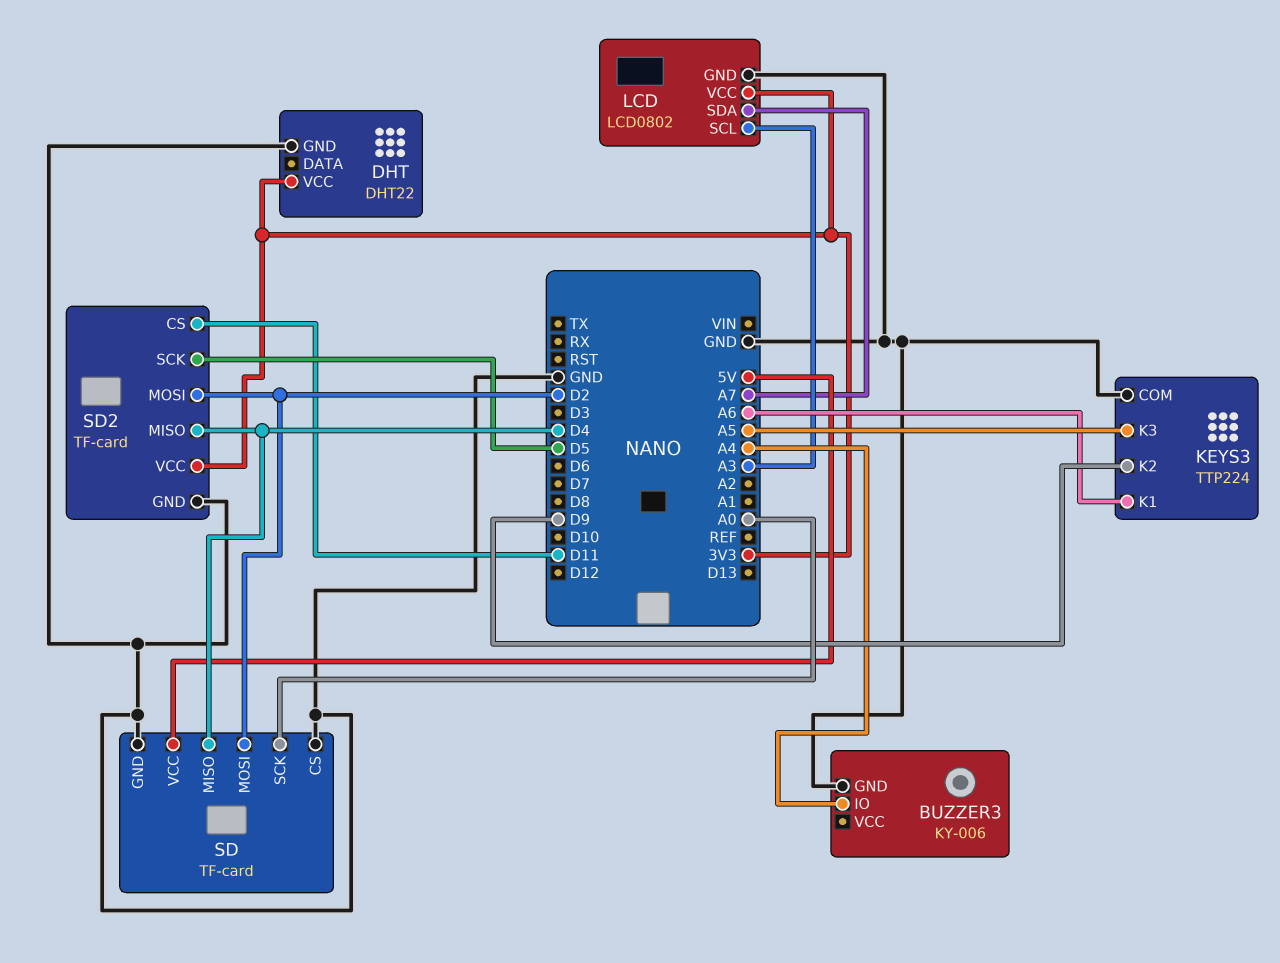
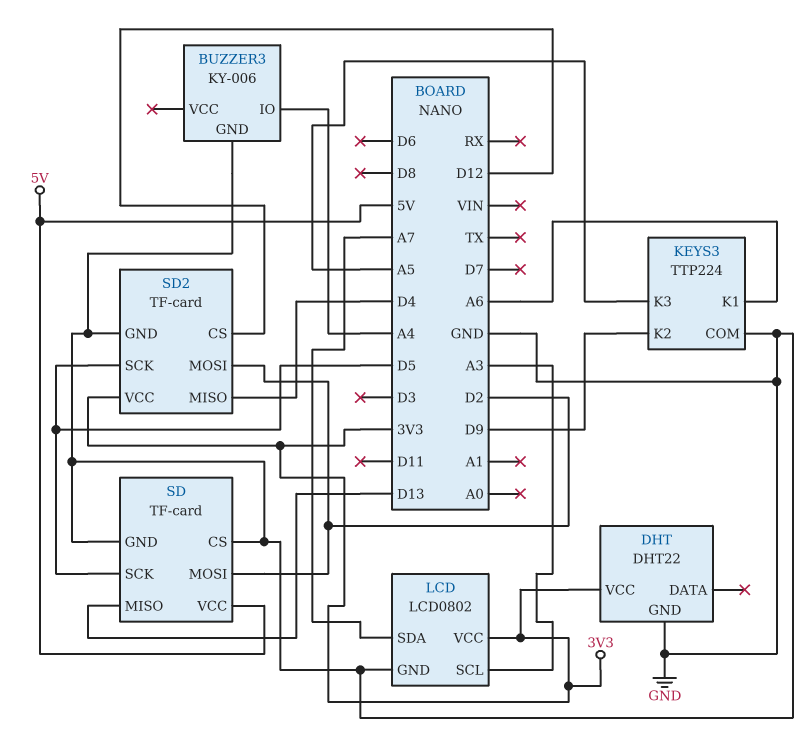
SD pin MISO: D4 -> D13
SD pin SCK: A0 -> D5
SD2 pin CS: D11 -> D12

